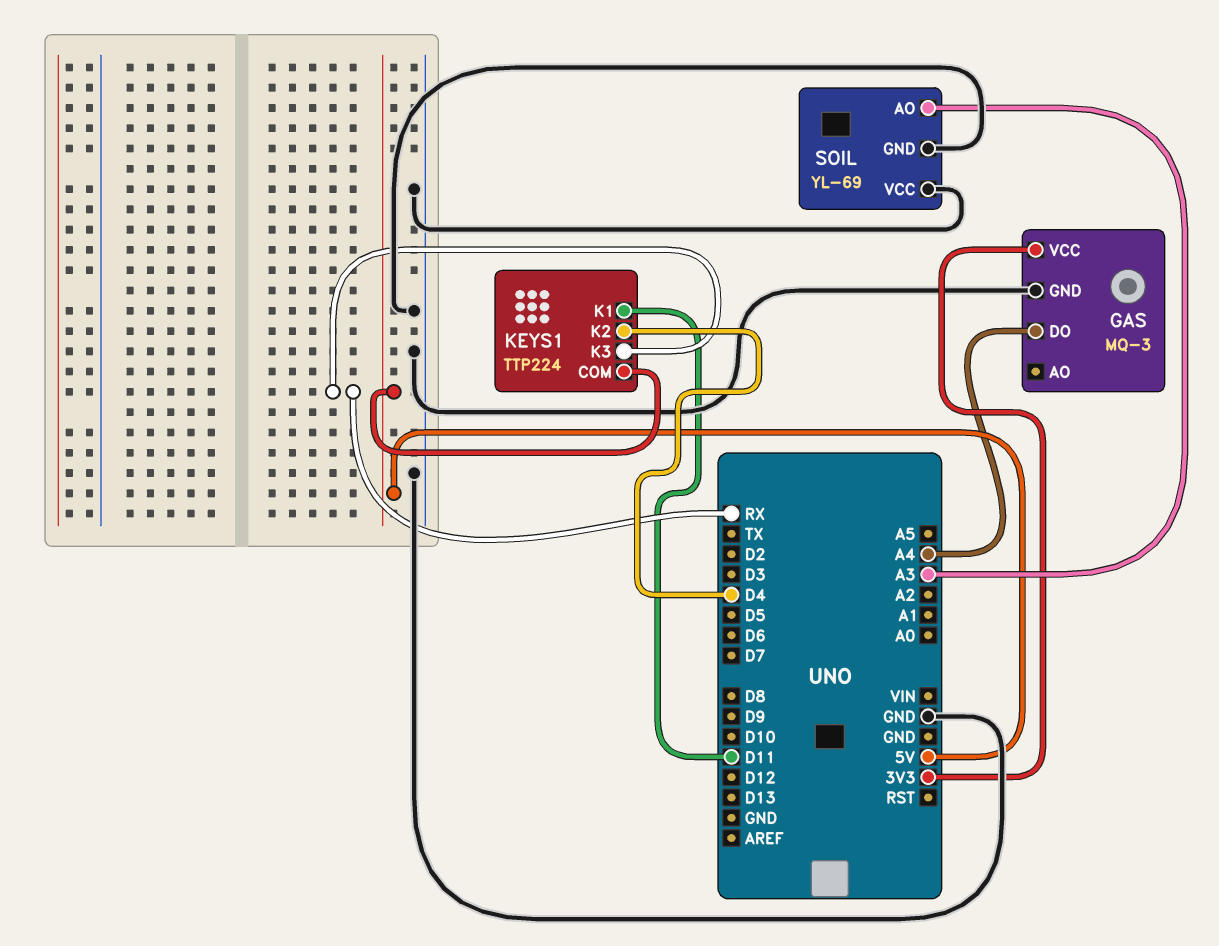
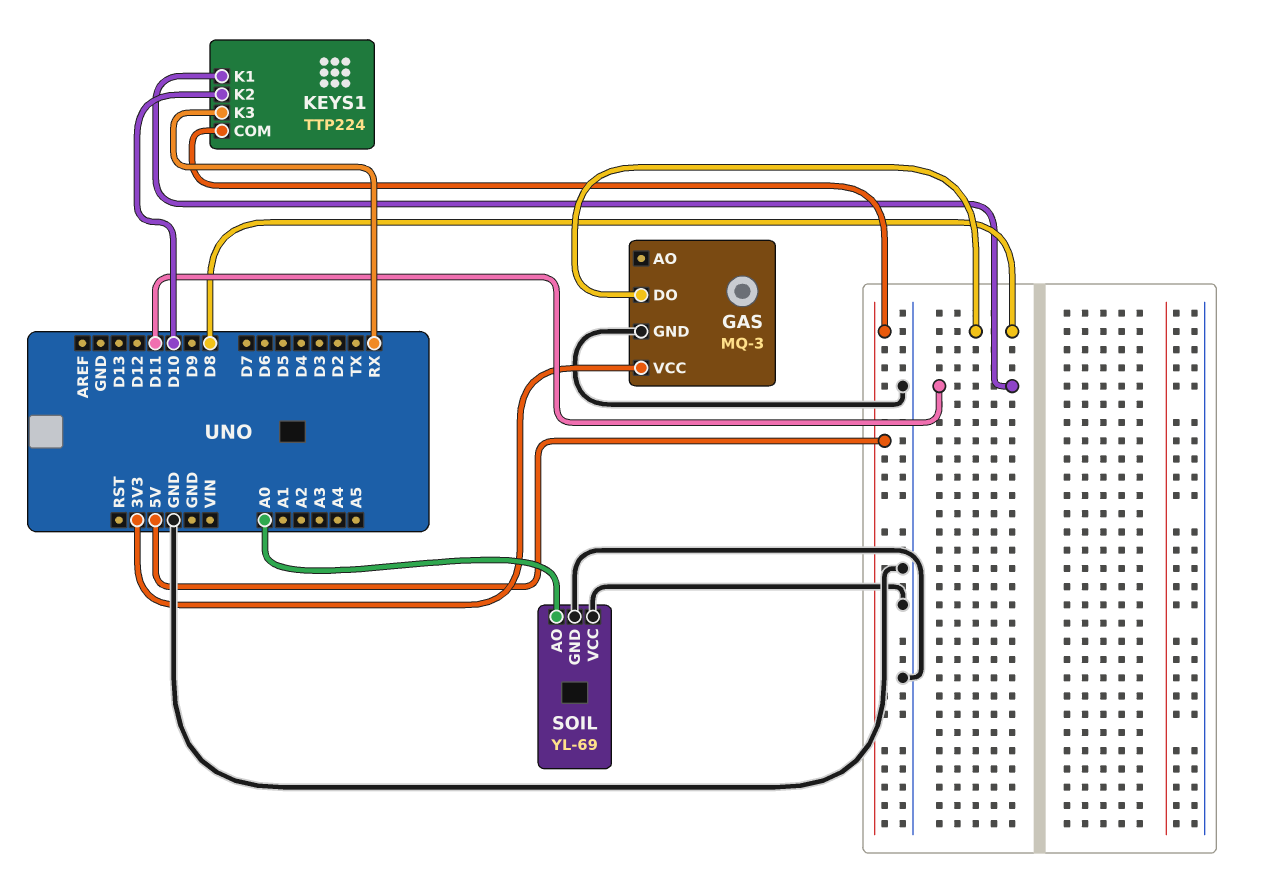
GAS pin DO: A4 -> D8
KEYS1 pin K2: D4 -> D10
SOIL pin AO: A3 -> A0

